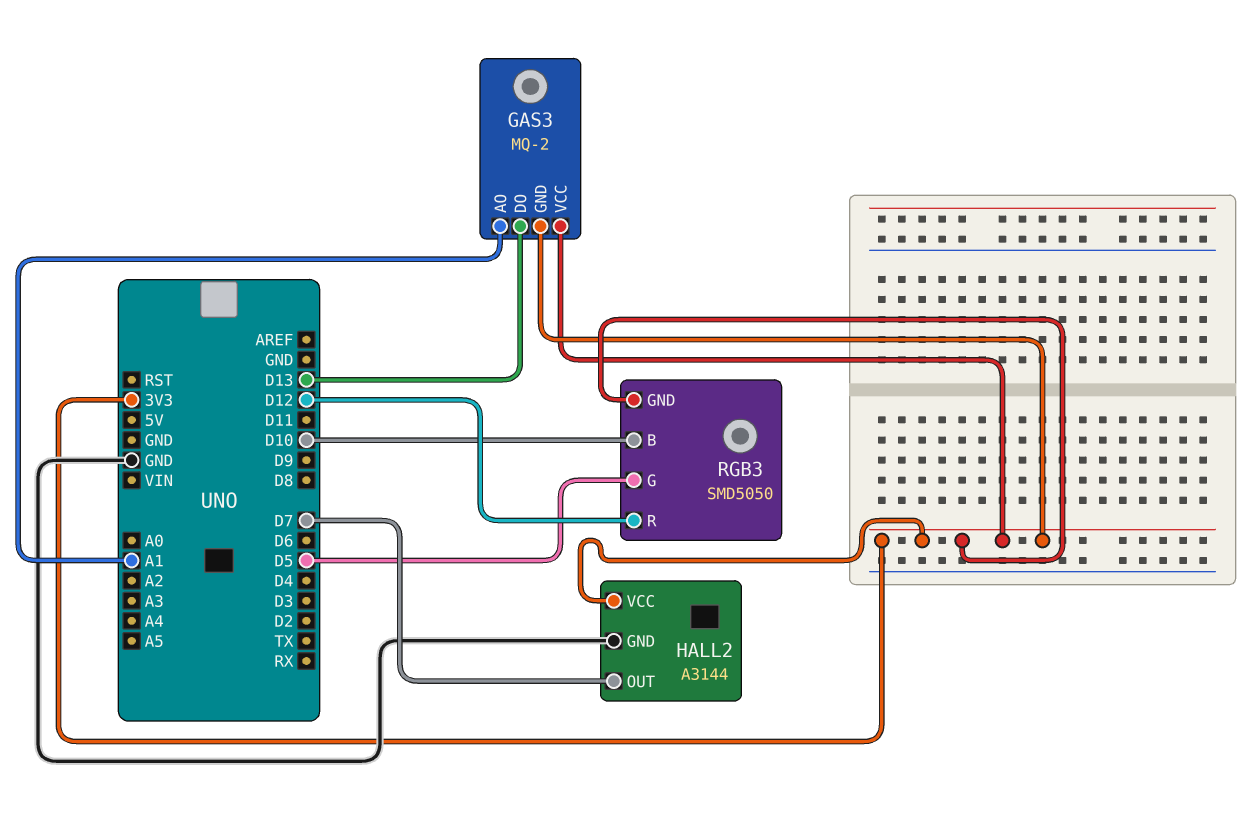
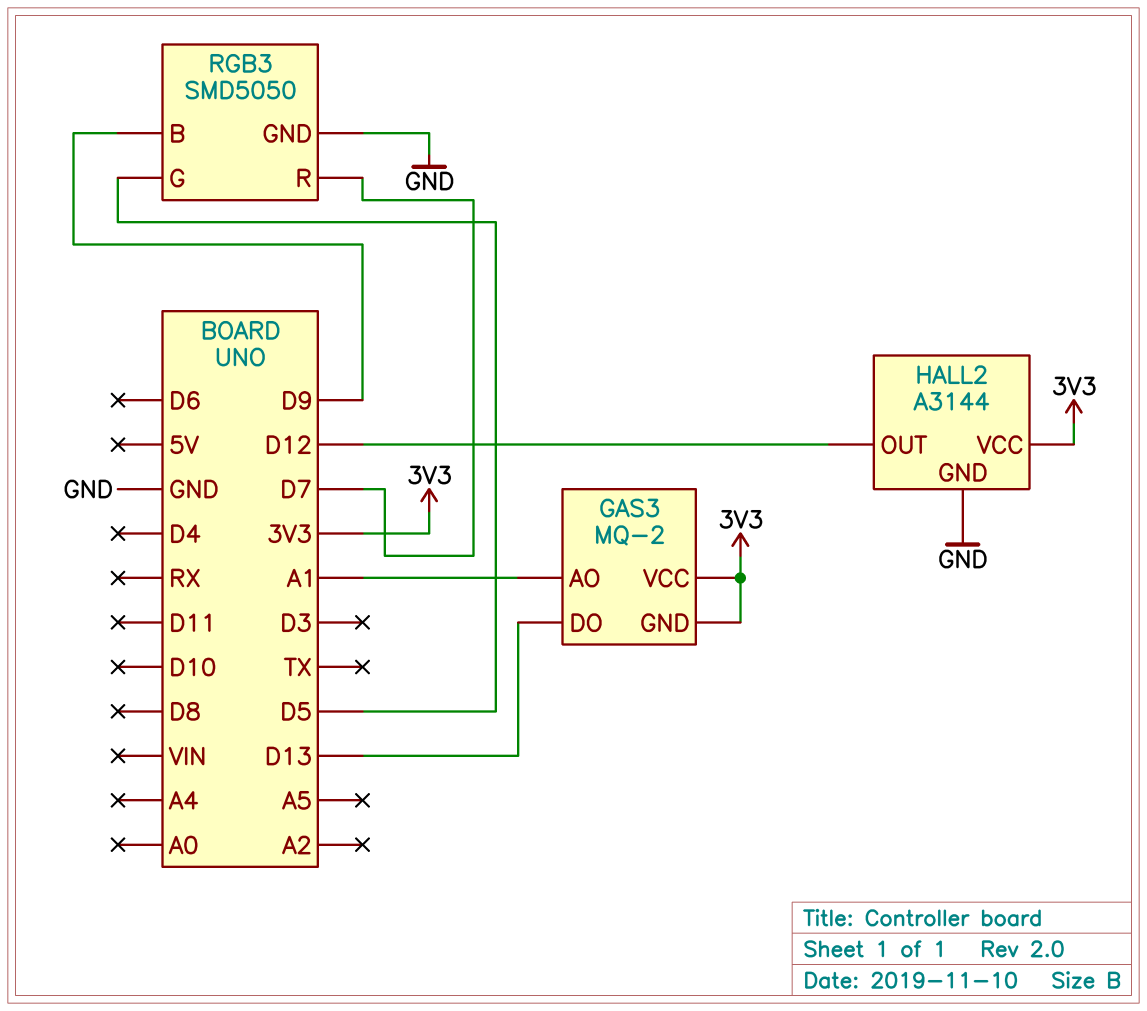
HALL2 pin OUT: D7 -> D12
RGB3 pin B: D10 -> D9
RGB3 pin GND: 3V3 -> GND
RGB3 pin R: D12 -> D7

